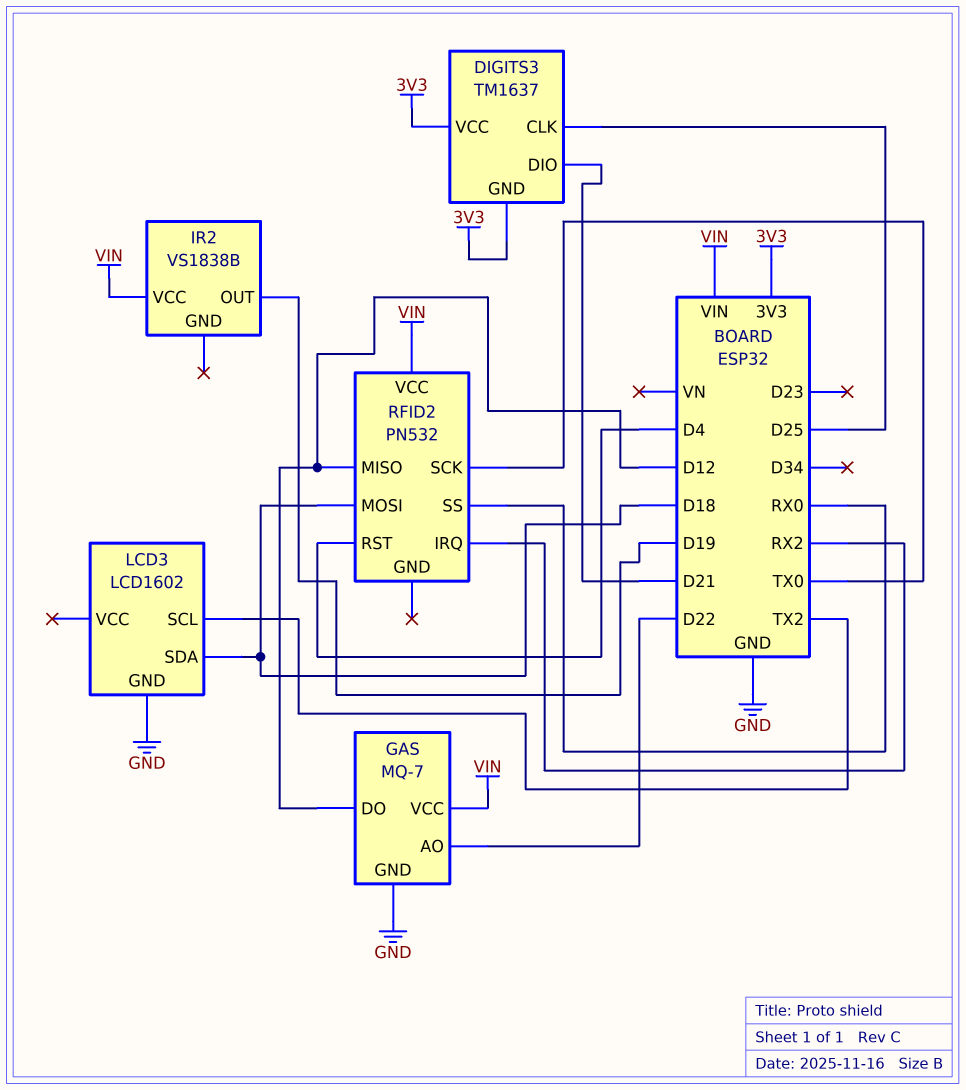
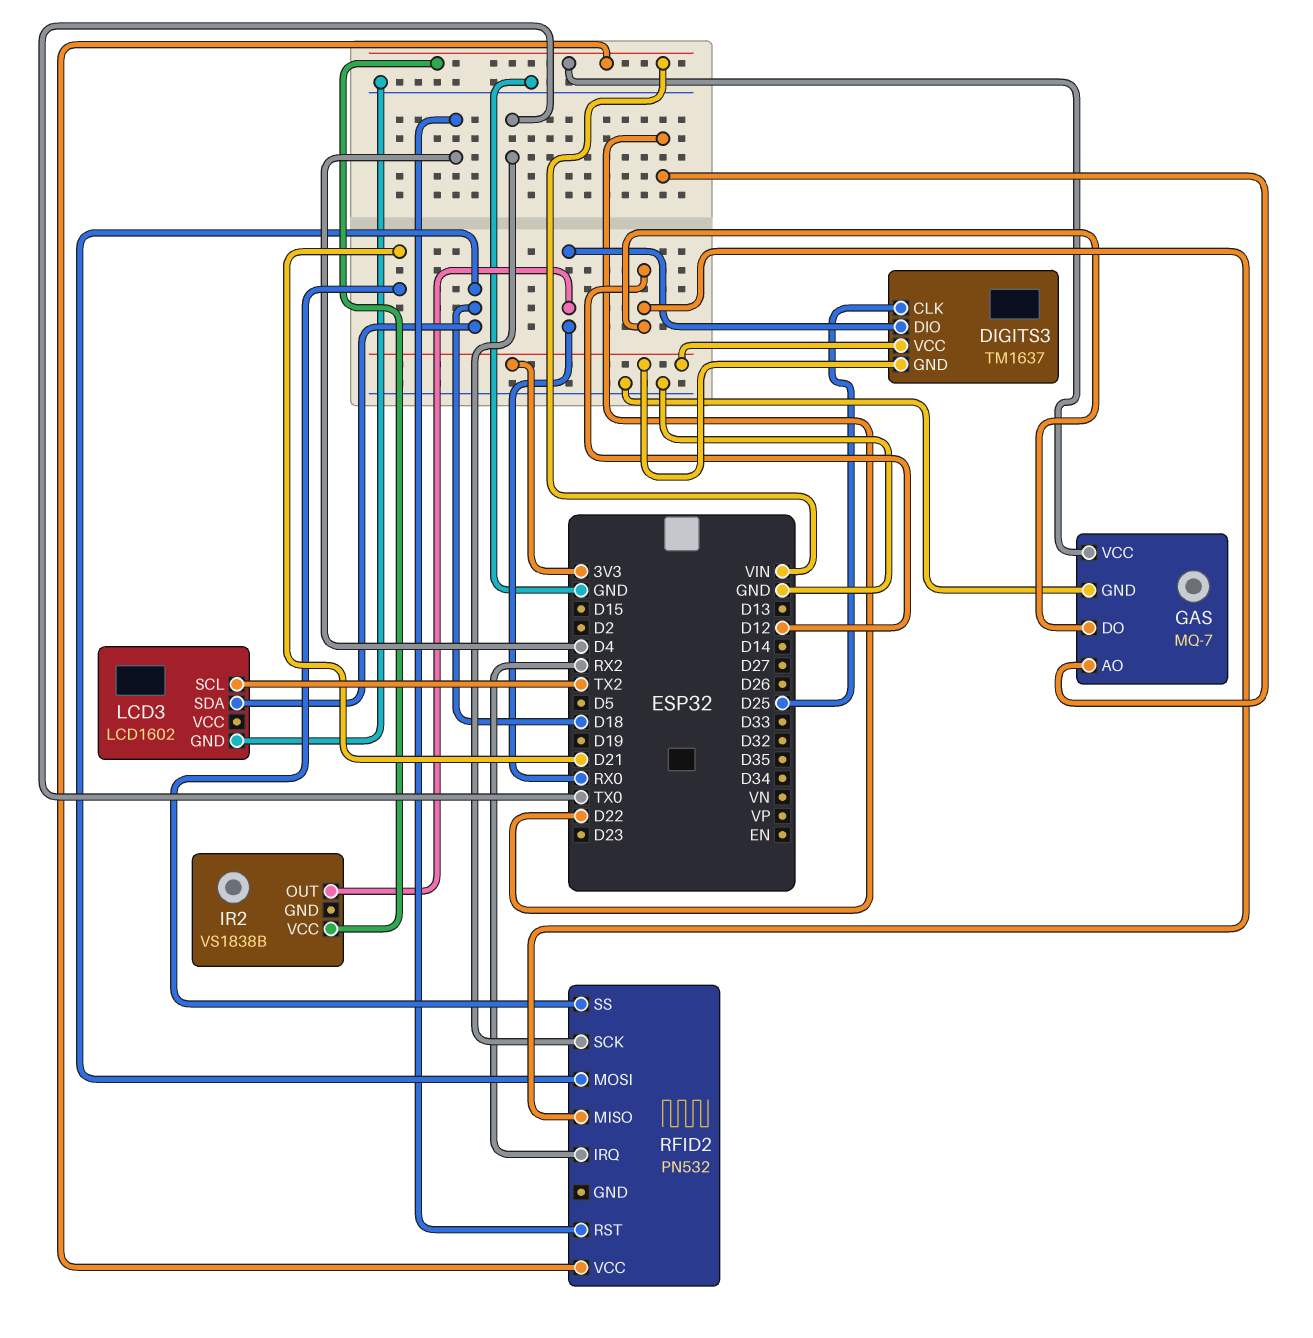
DIGITS3 pin DIO: D21 -> RX0
IR2 pin OUT: D19 -> RX0
RFID2 pin SS: RX0 -> D21

